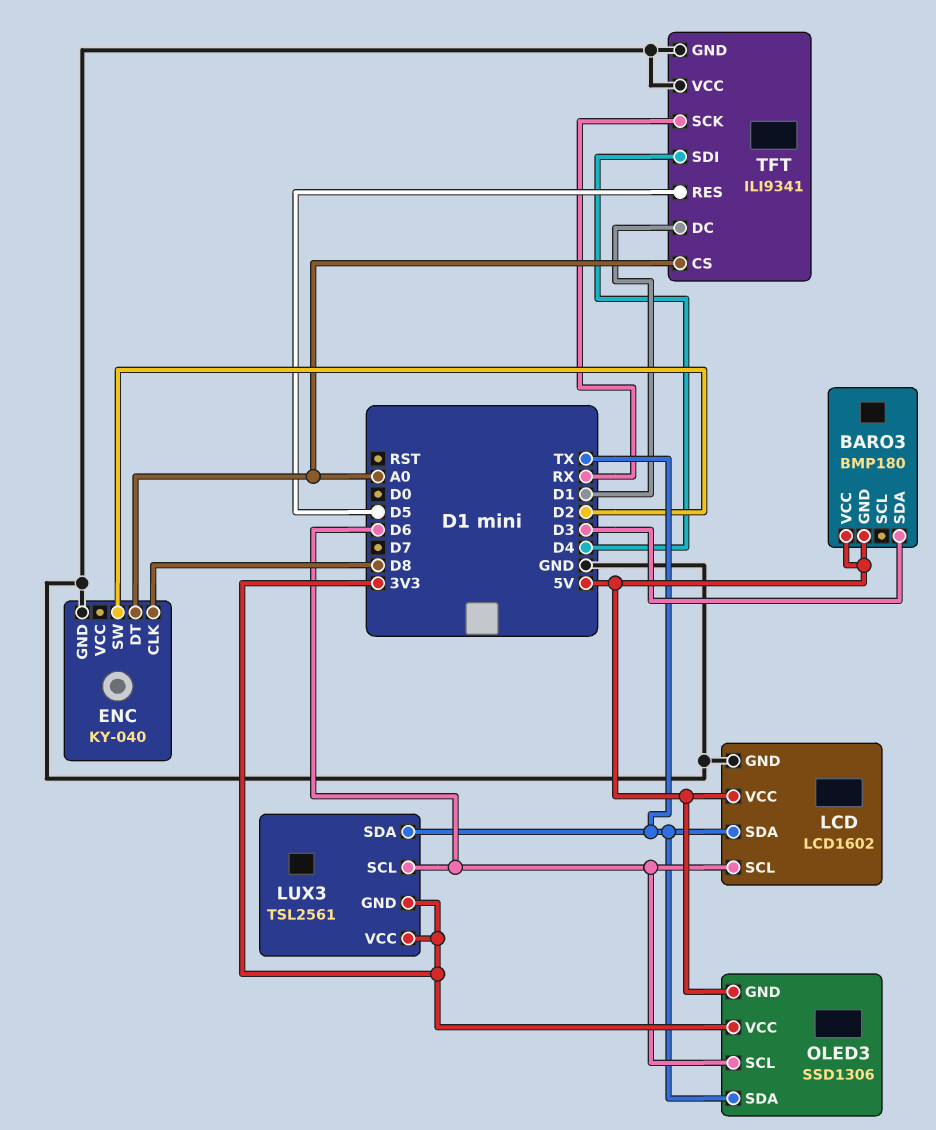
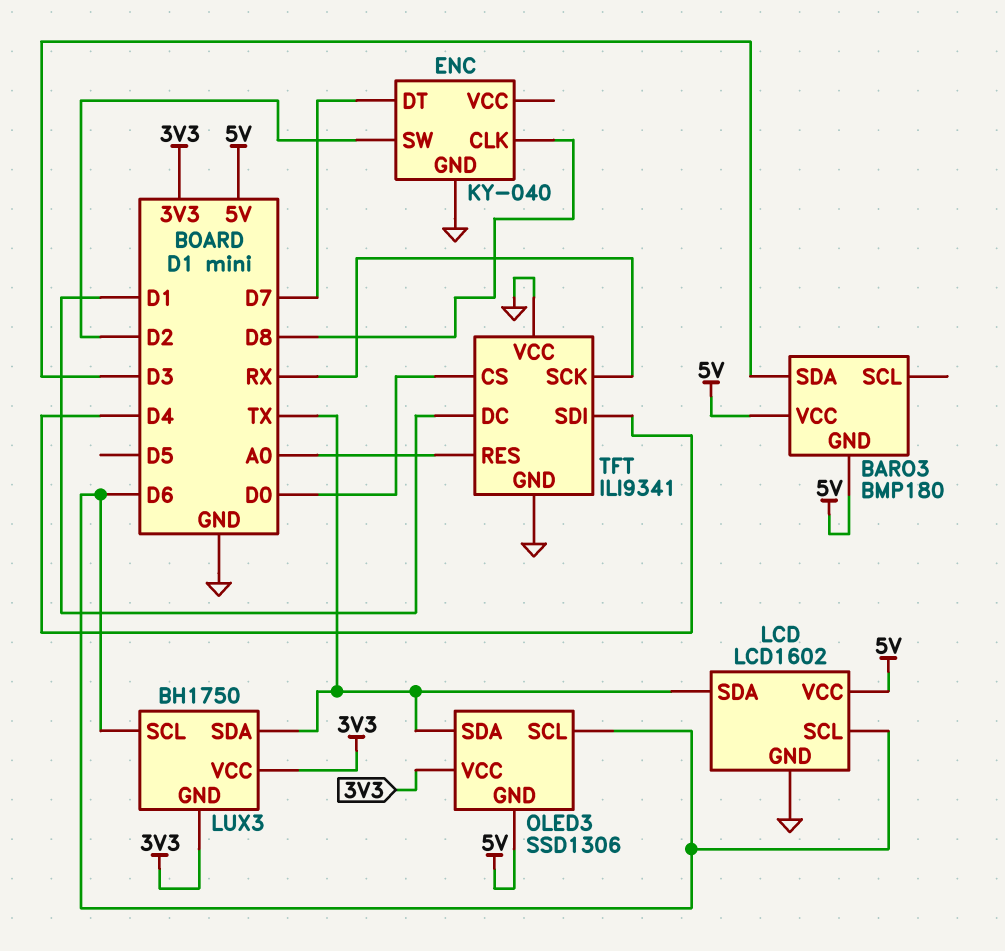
ENC pin DT: A0 -> D7
LUX3: TSL2561 -> BH1750
TFT pin CS: A0 -> D0
TFT pin RES: D5 -> A0

